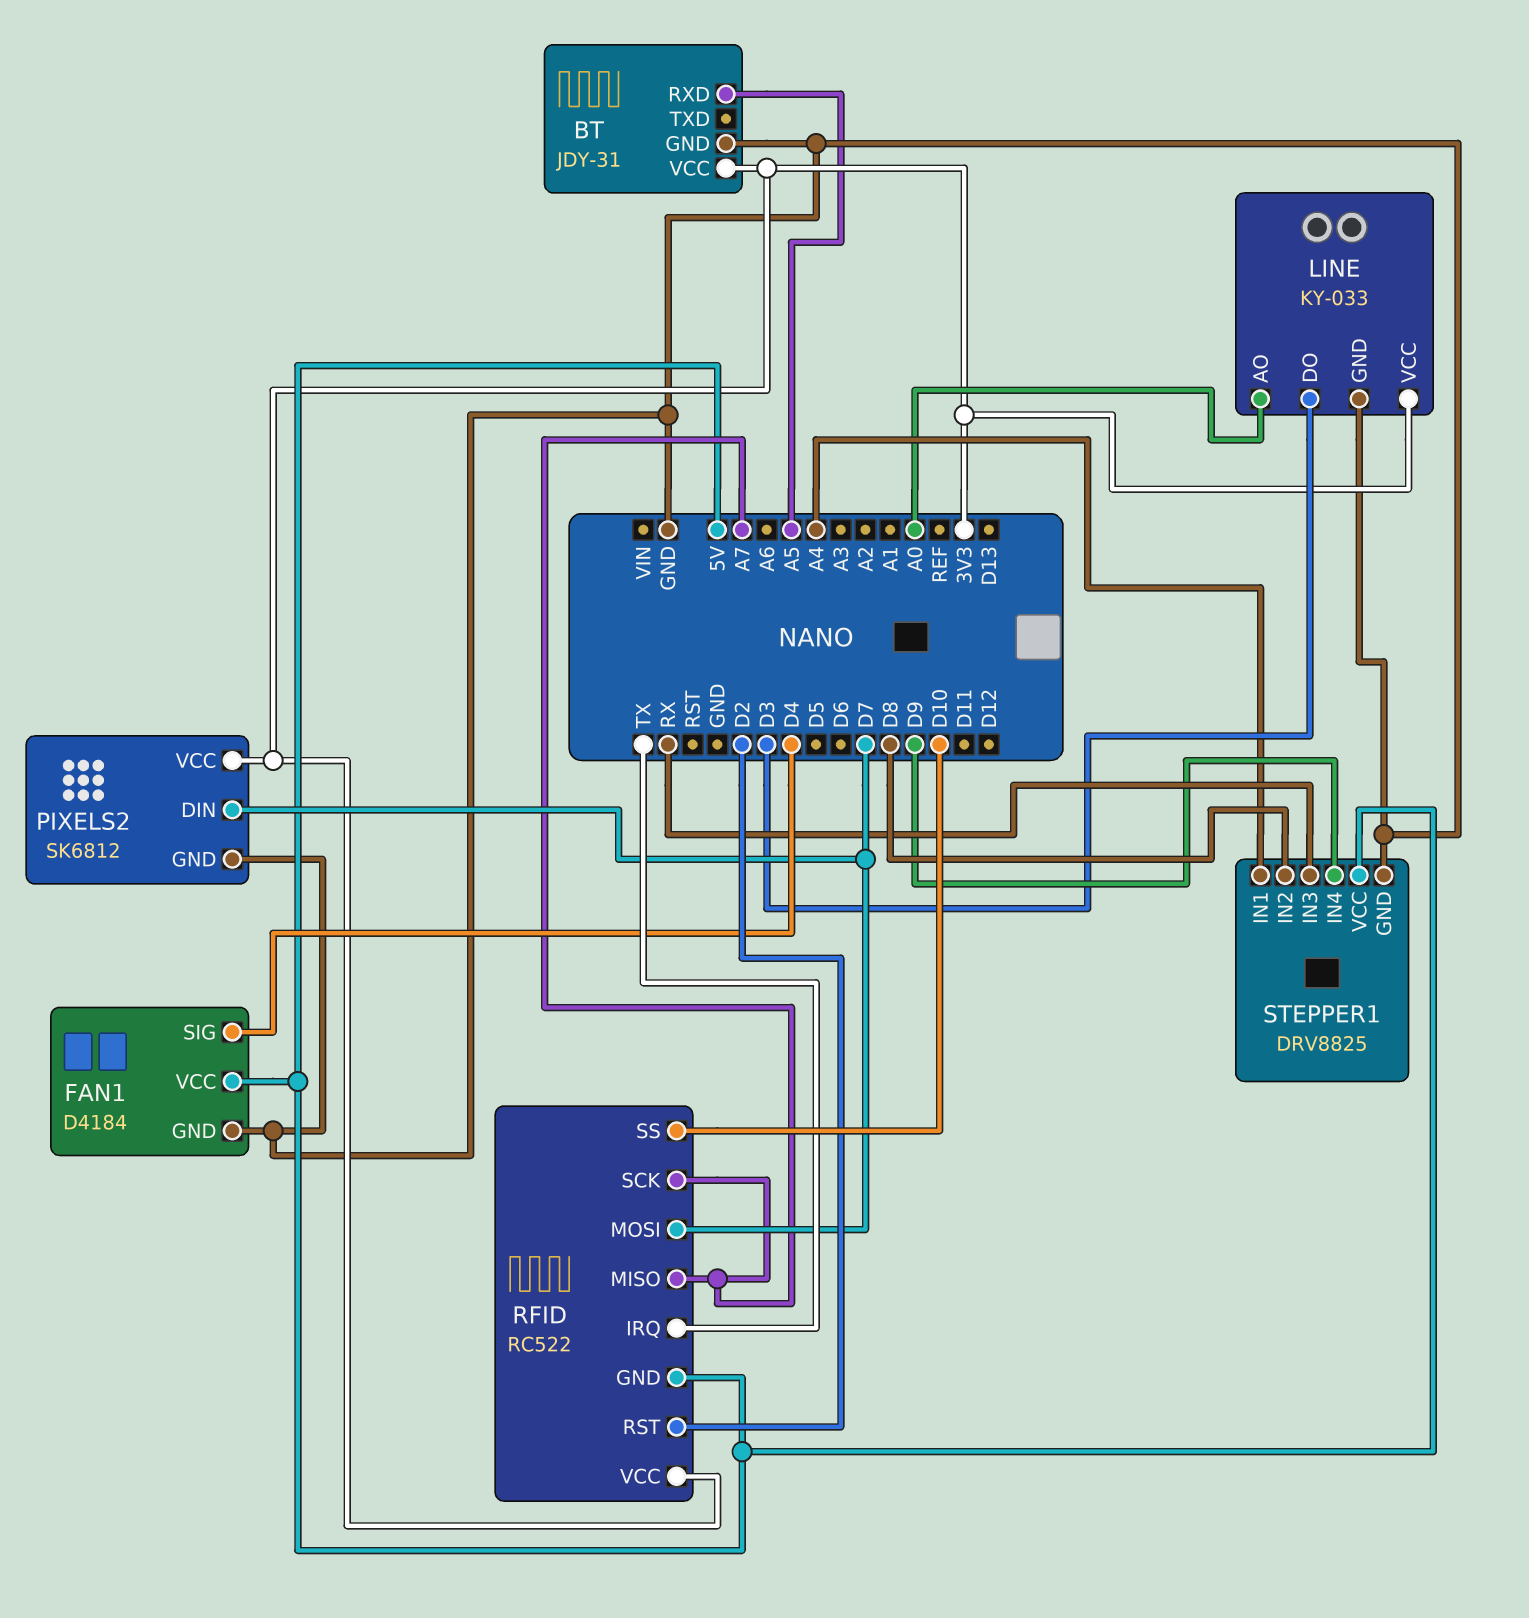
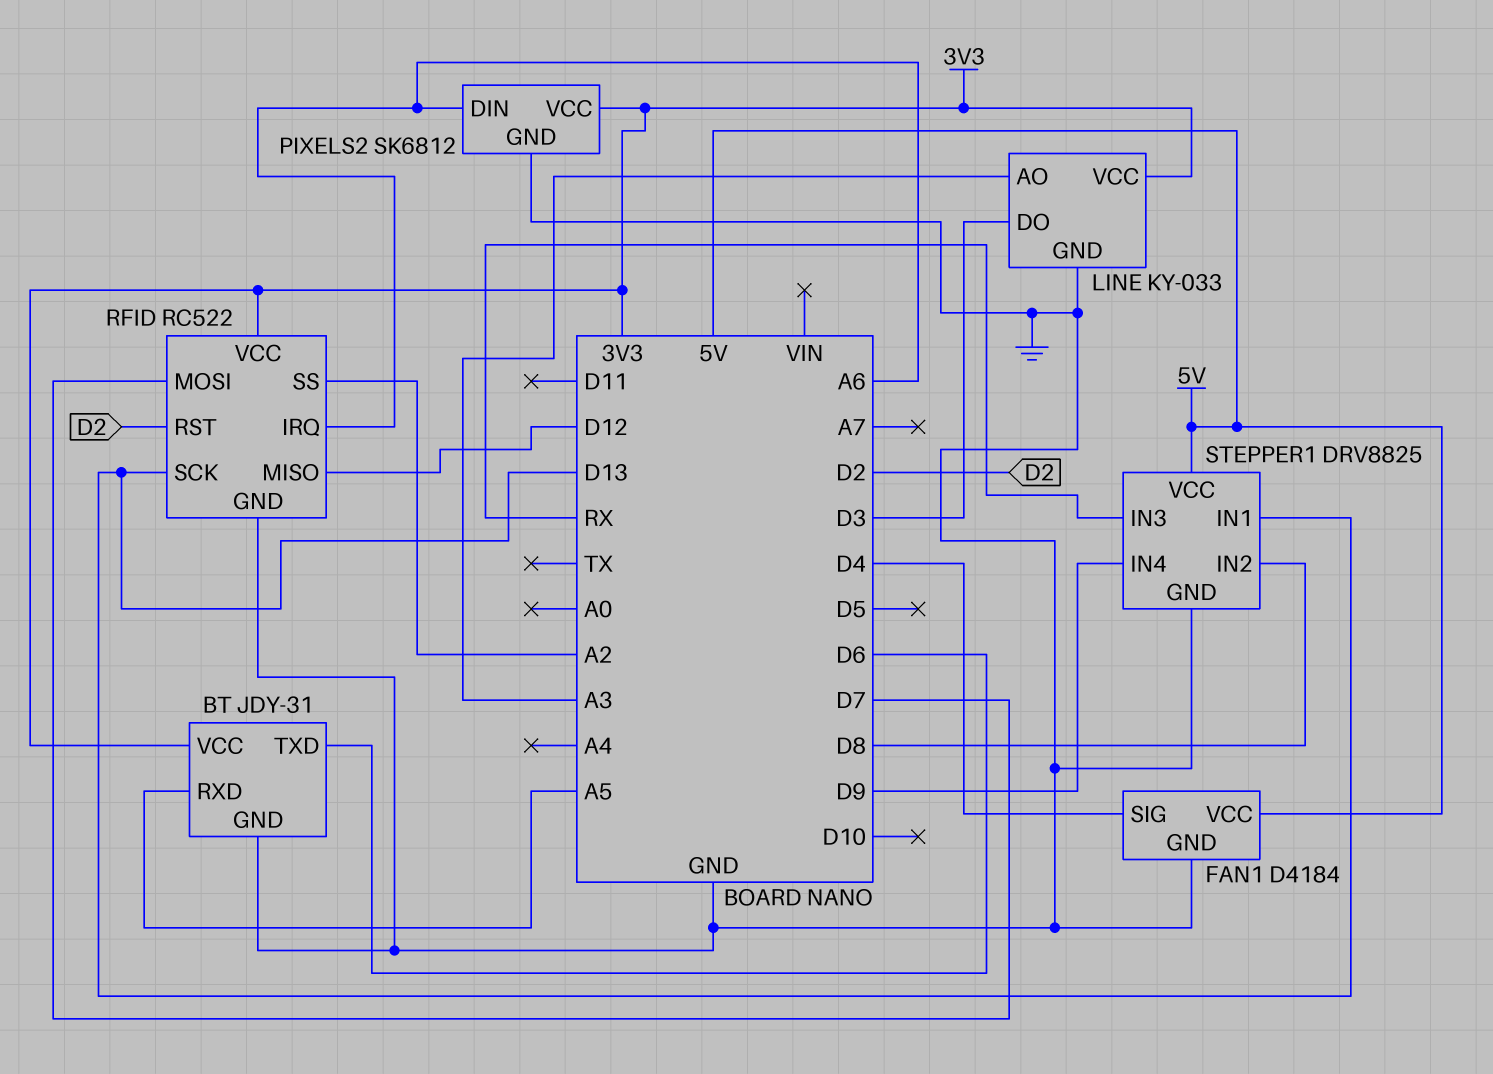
BT pin TXD: none -> D6
LINE pin AO: A0 -> A3
PIXELS2 pin DIN: D7 -> A6
RFID pin GND: 5V -> GND
RFID pin IRQ: TX -> A6
RFID pin MISO: A7 -> D12
RFID pin SCK: A7 -> D13
RFID pin SS: D10 -> A2
STEPPER1 pin IN1: A4 -> D13

